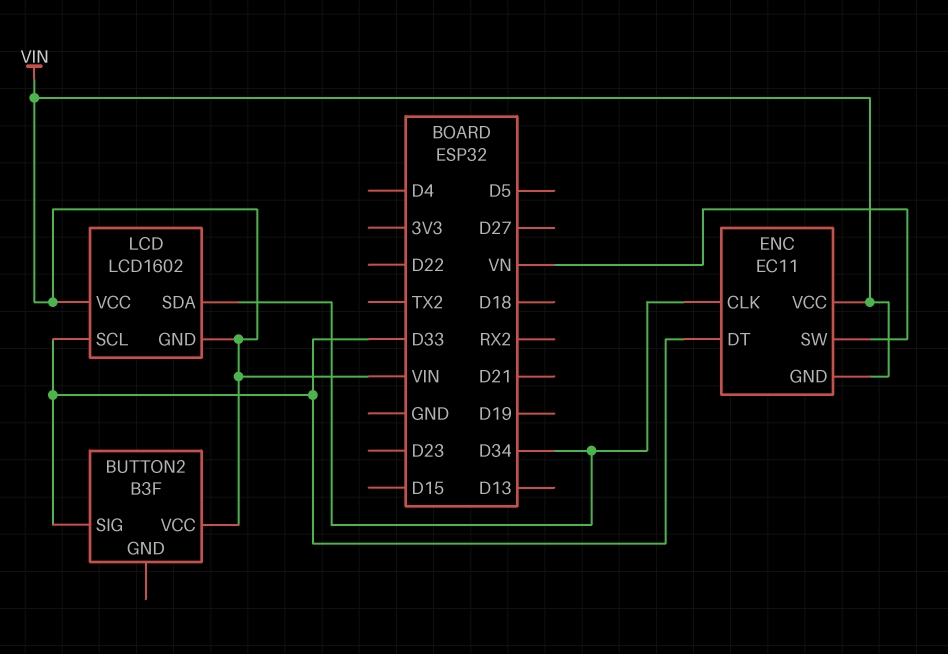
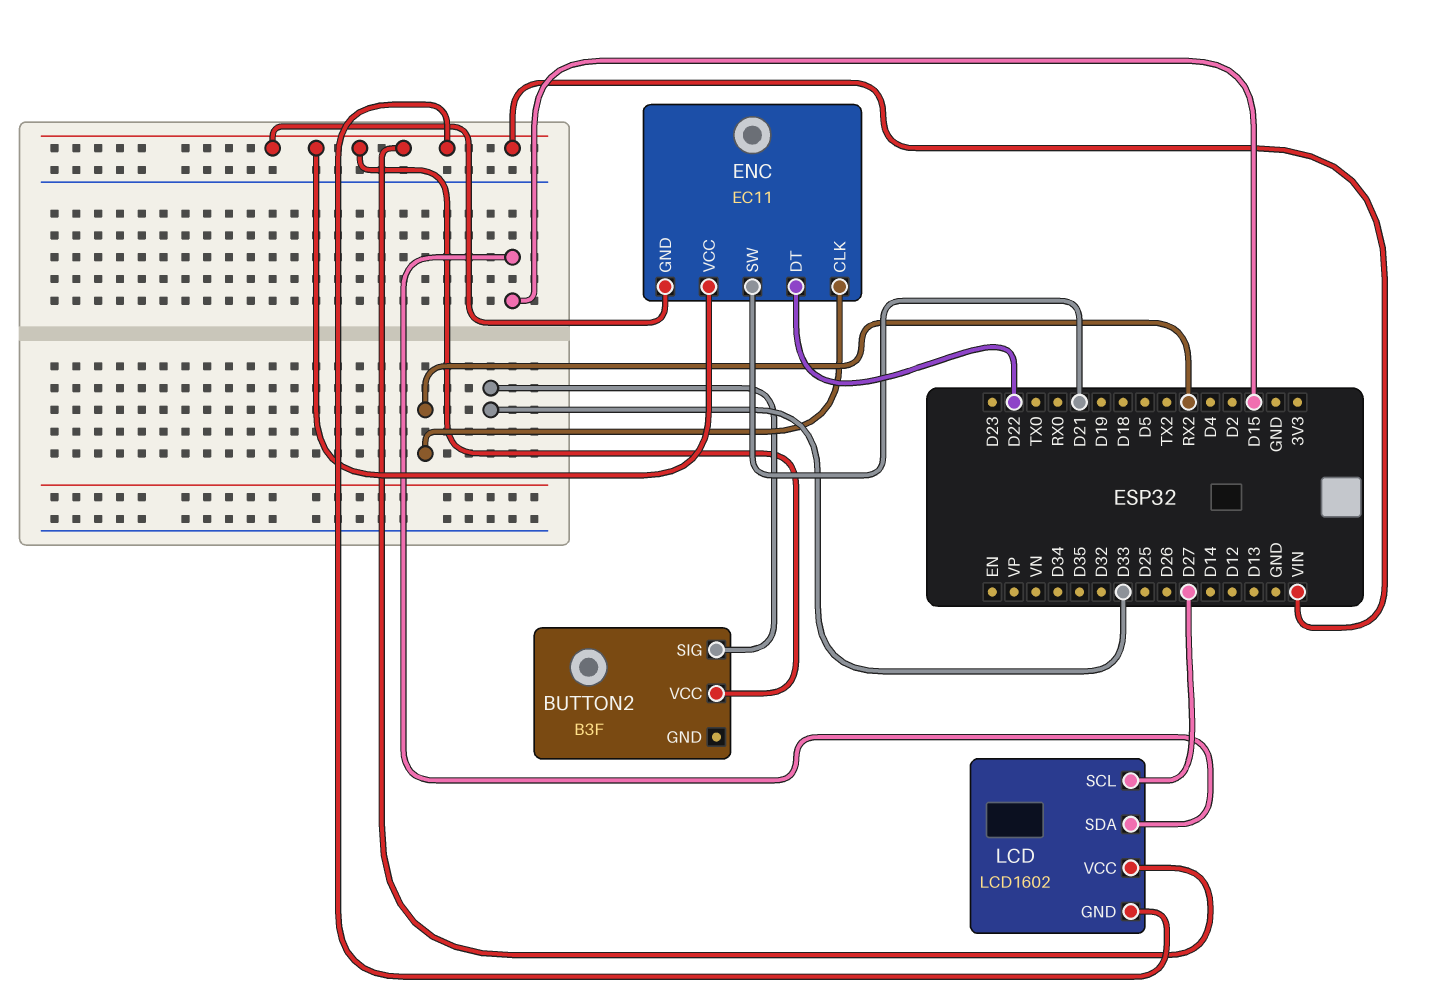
ENC pin CLK: D34 -> RX2
ENC pin DT: D33 -> D22
ENC pin SW: VN -> D21
LCD pin SCL: D33 -> D27
LCD pin SDA: D34 -> D15

